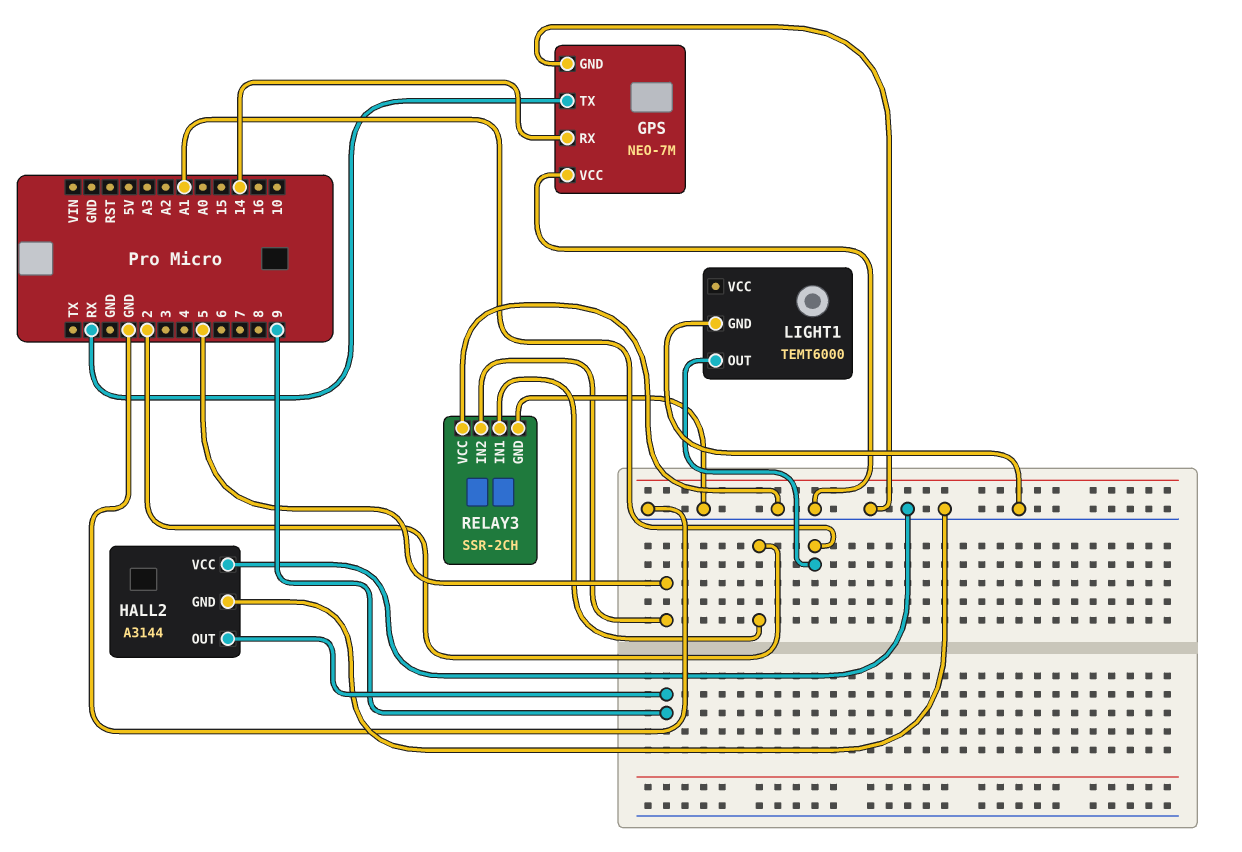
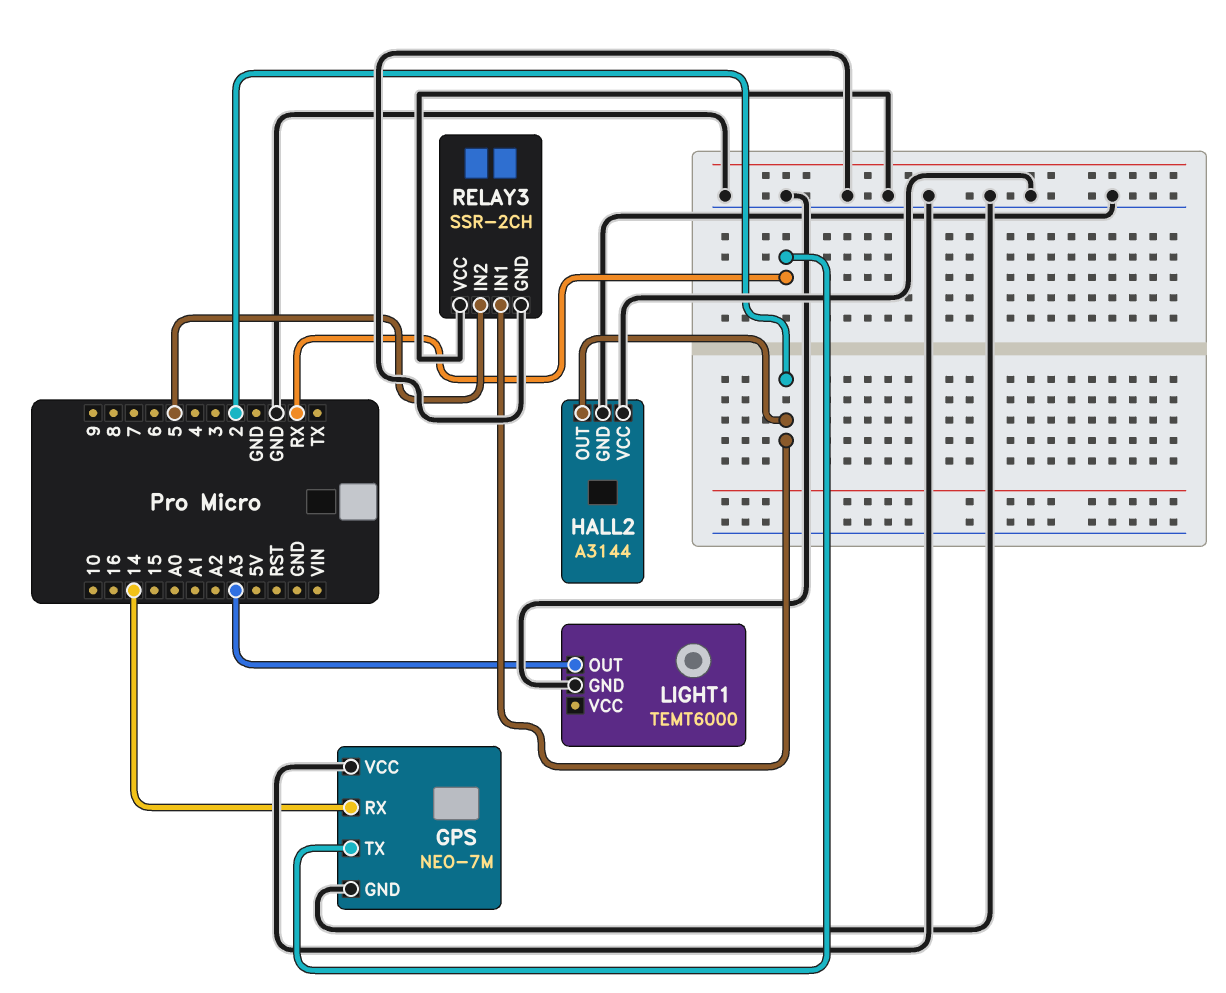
HALL2 pin OUT: 9 -> 2
LIGHT1 pin OUT: A1 -> A3

